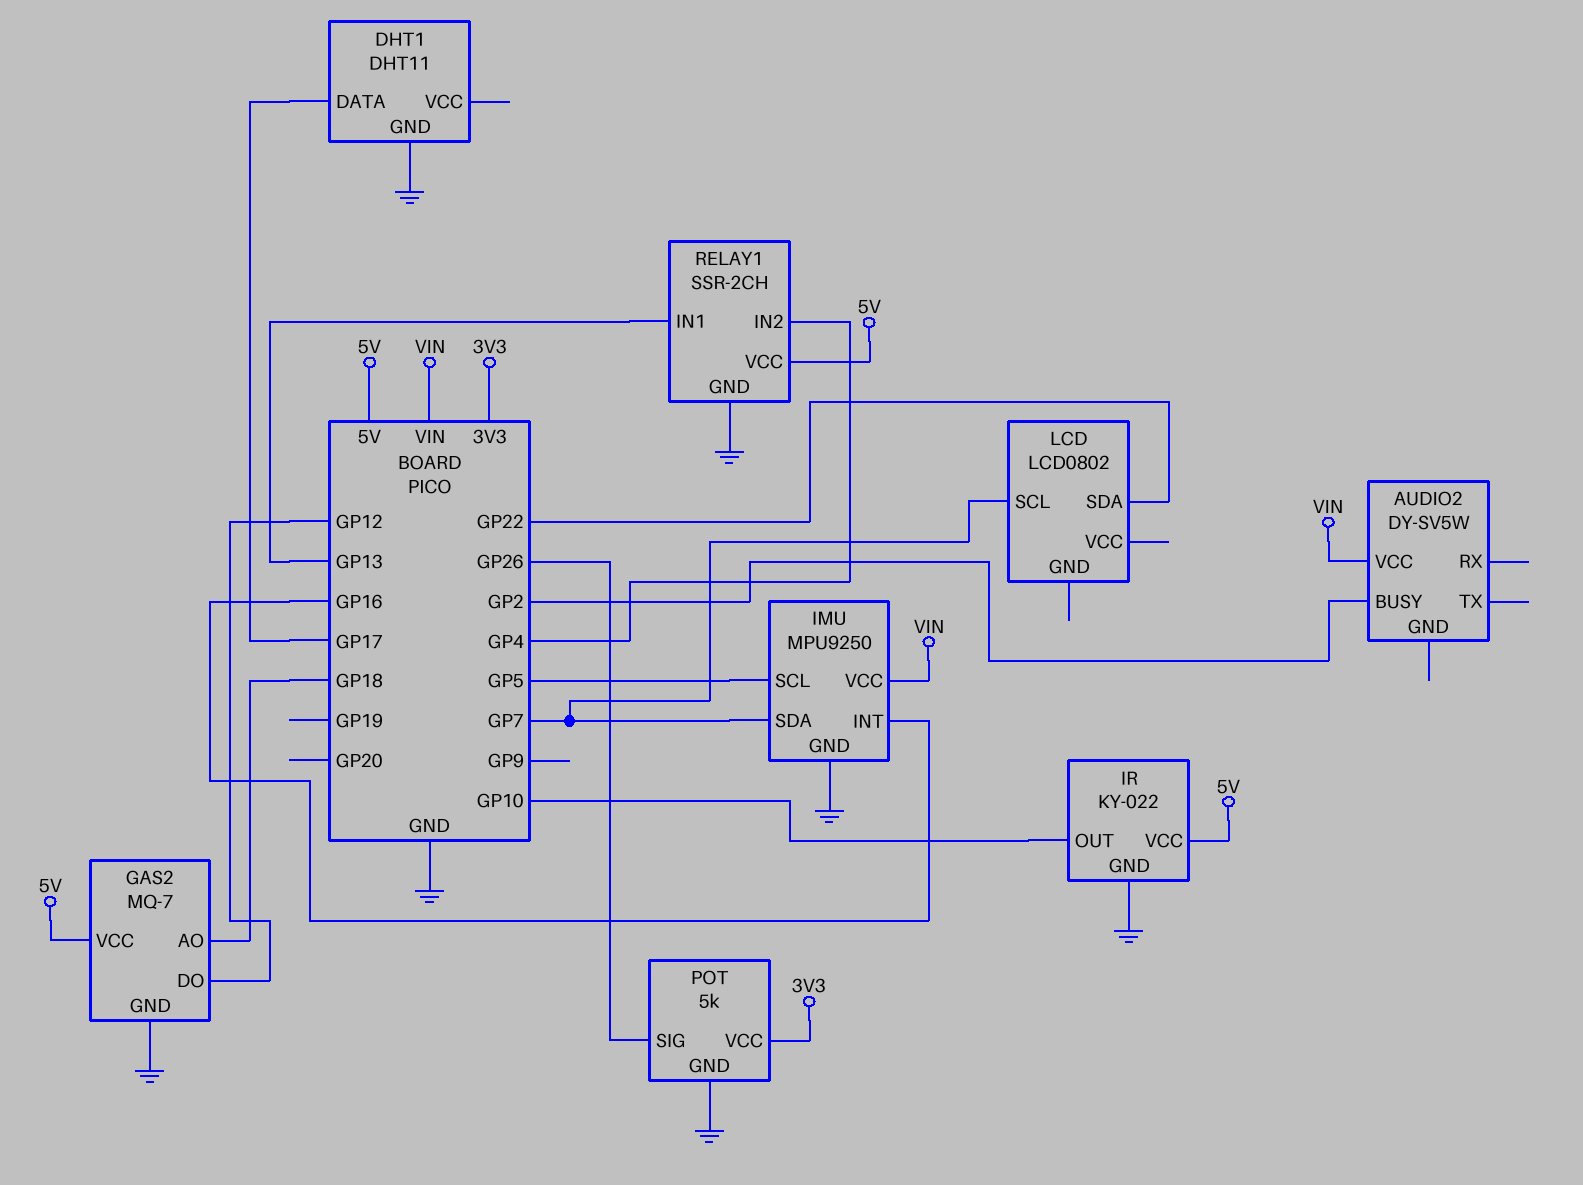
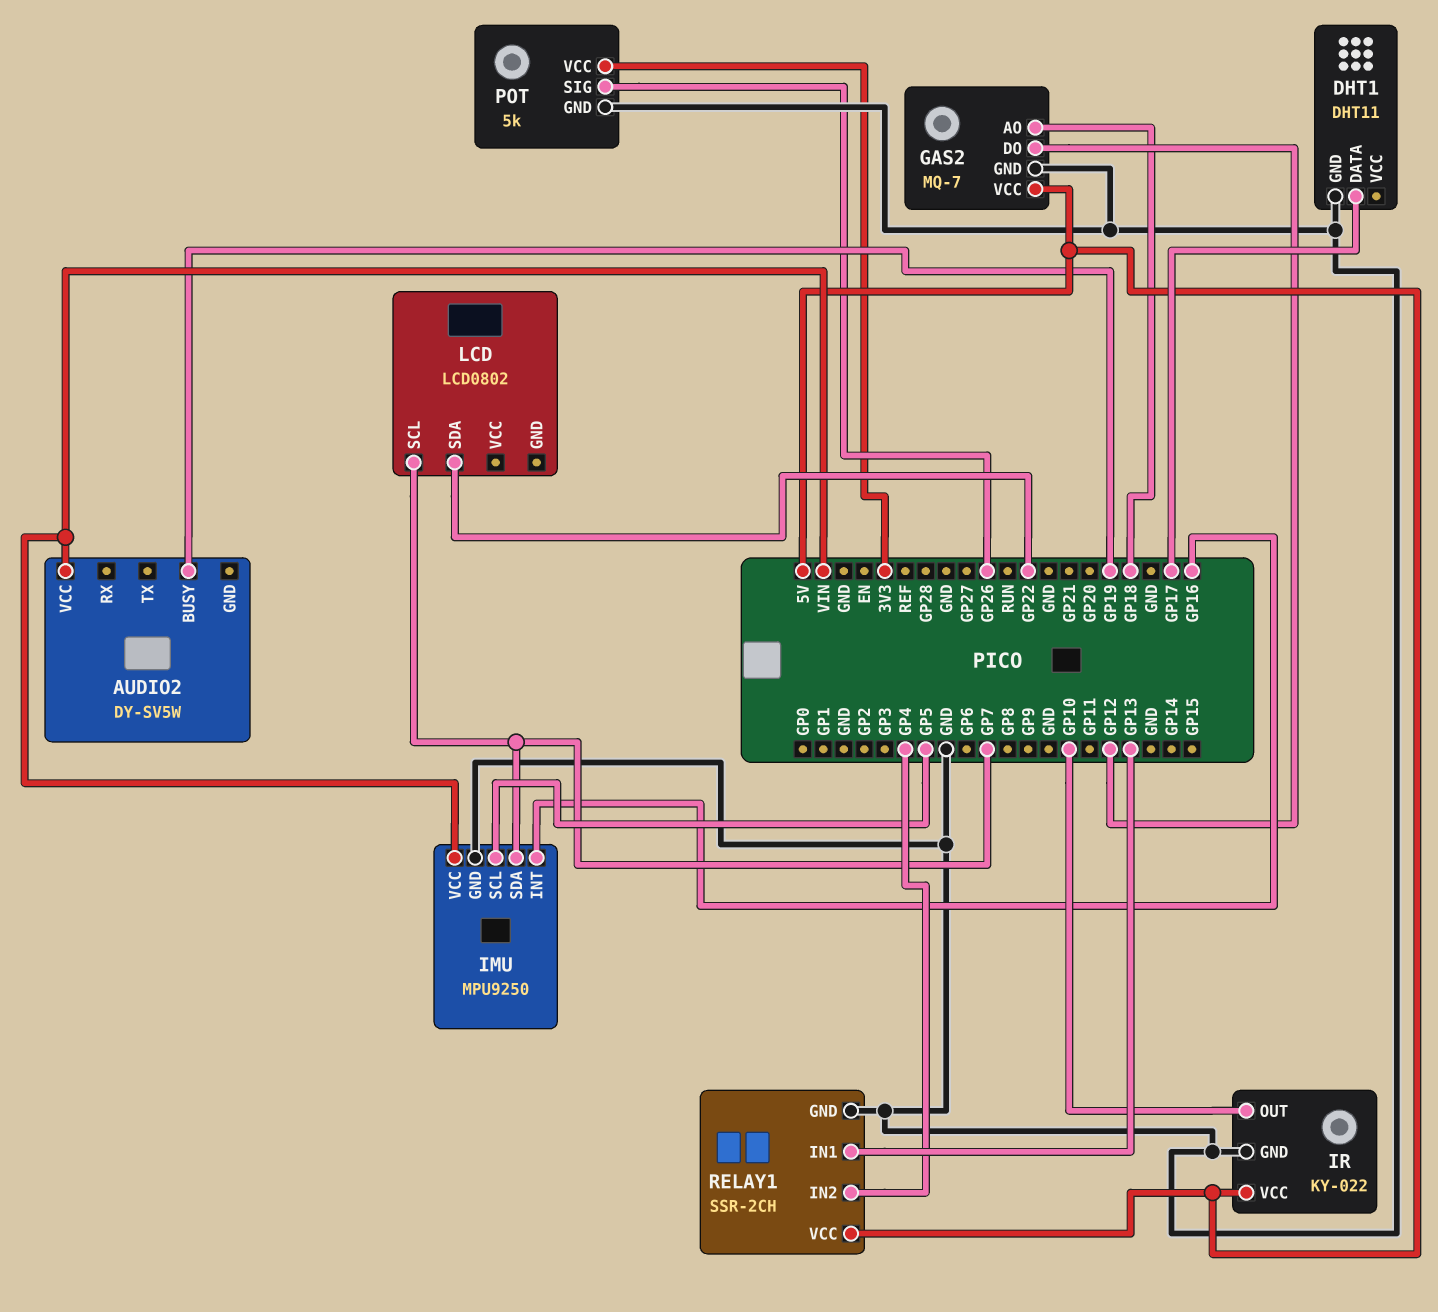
AUDIO2 pin BUSY: GP2 -> GP19

